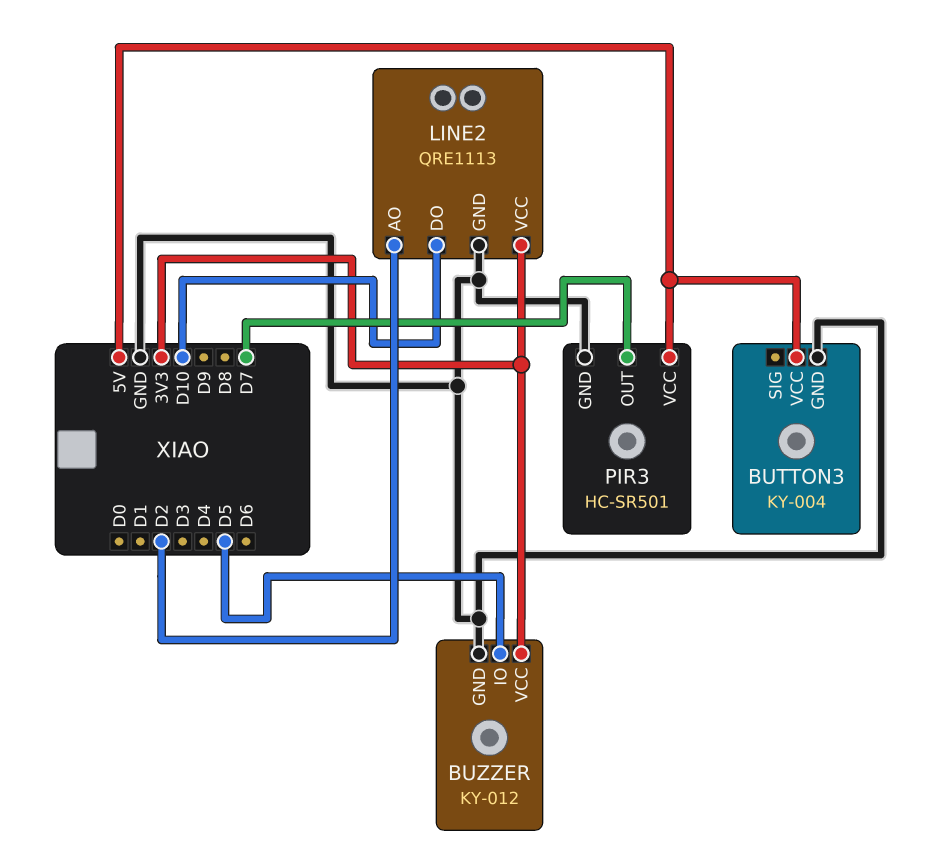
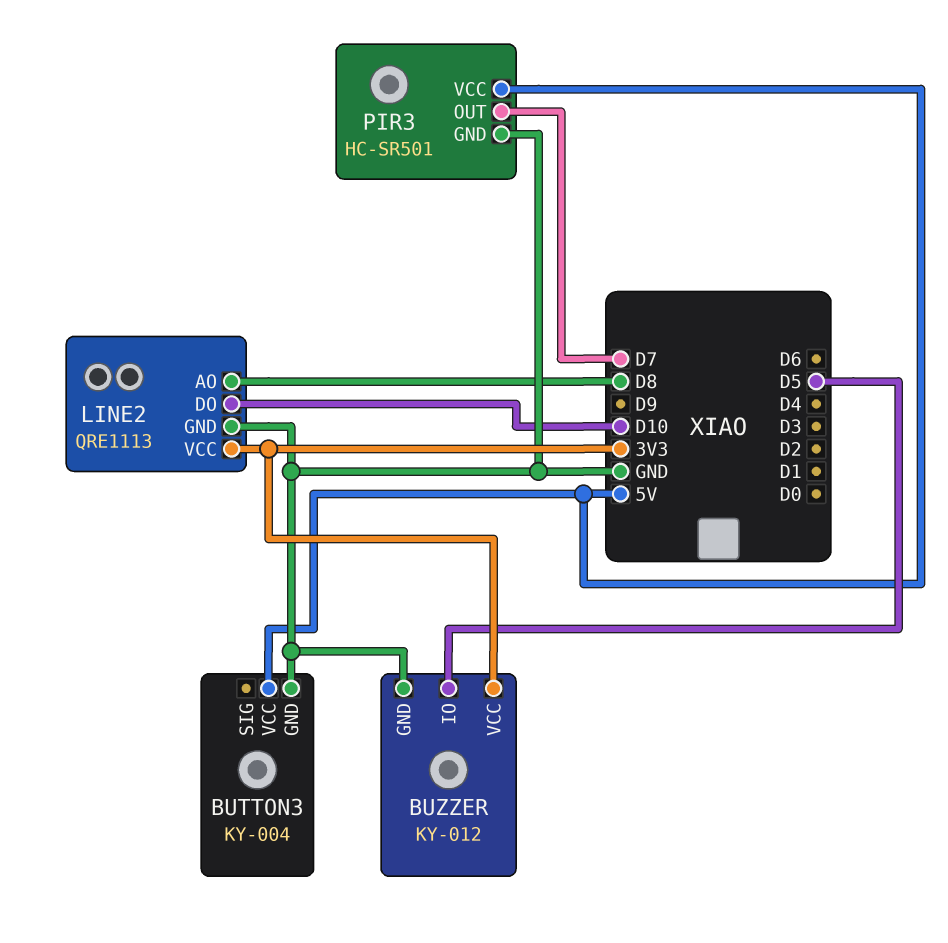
LINE2 pin AO: D2 -> D8

